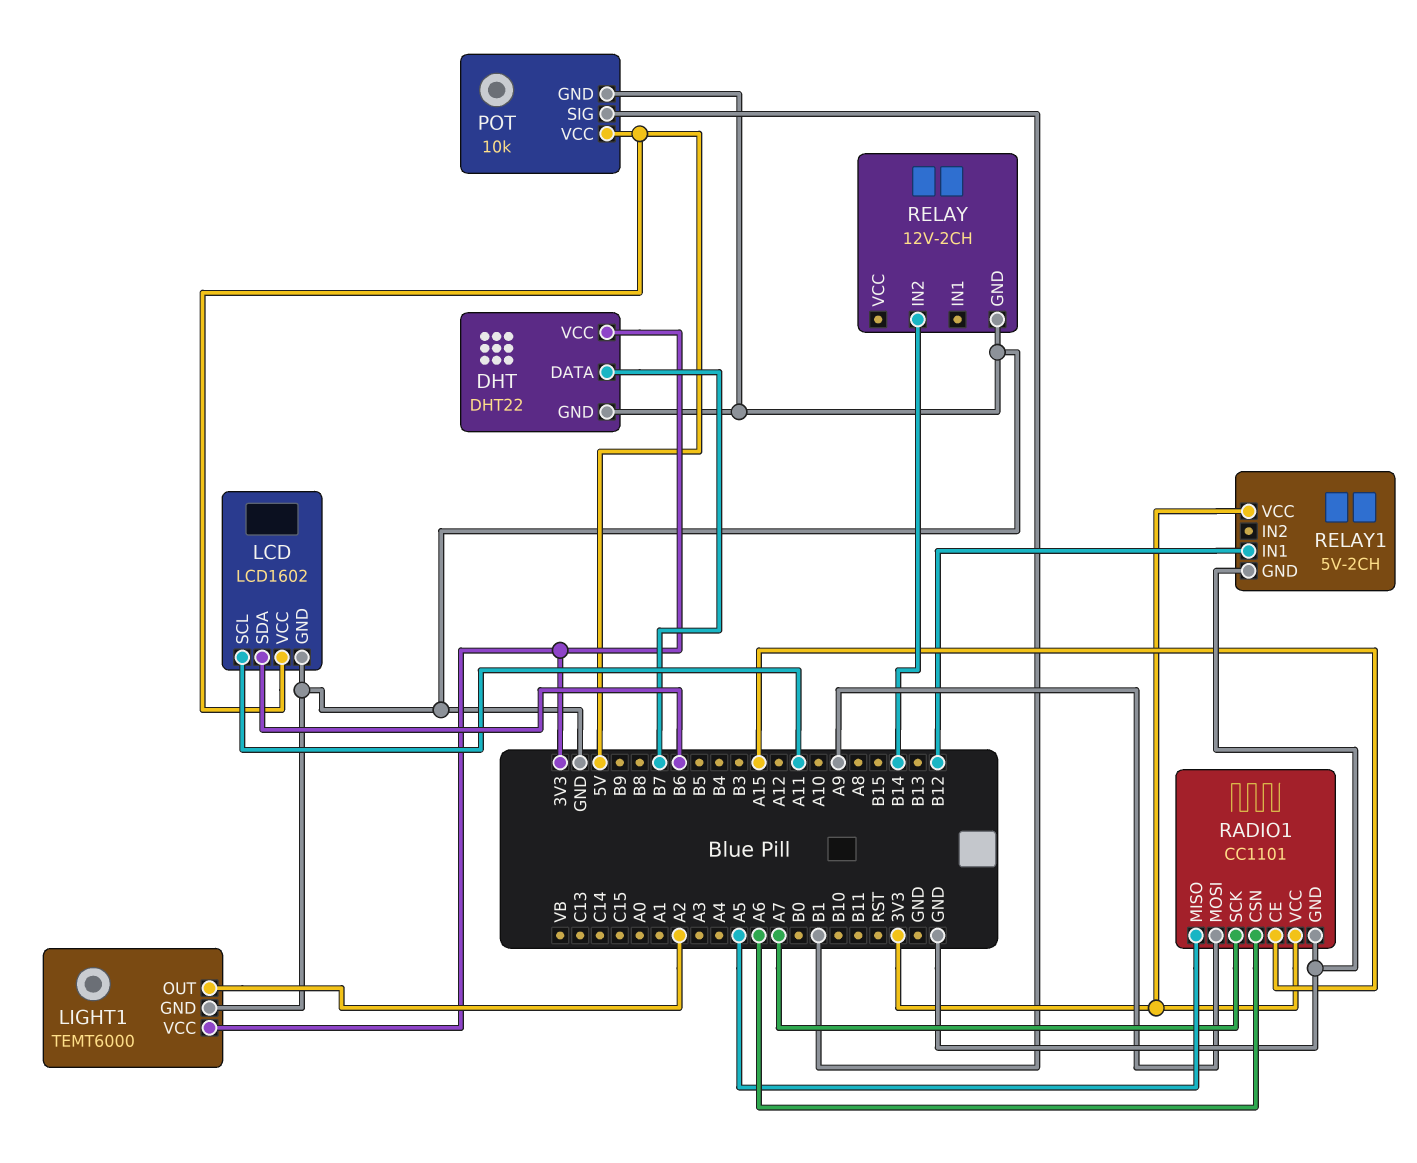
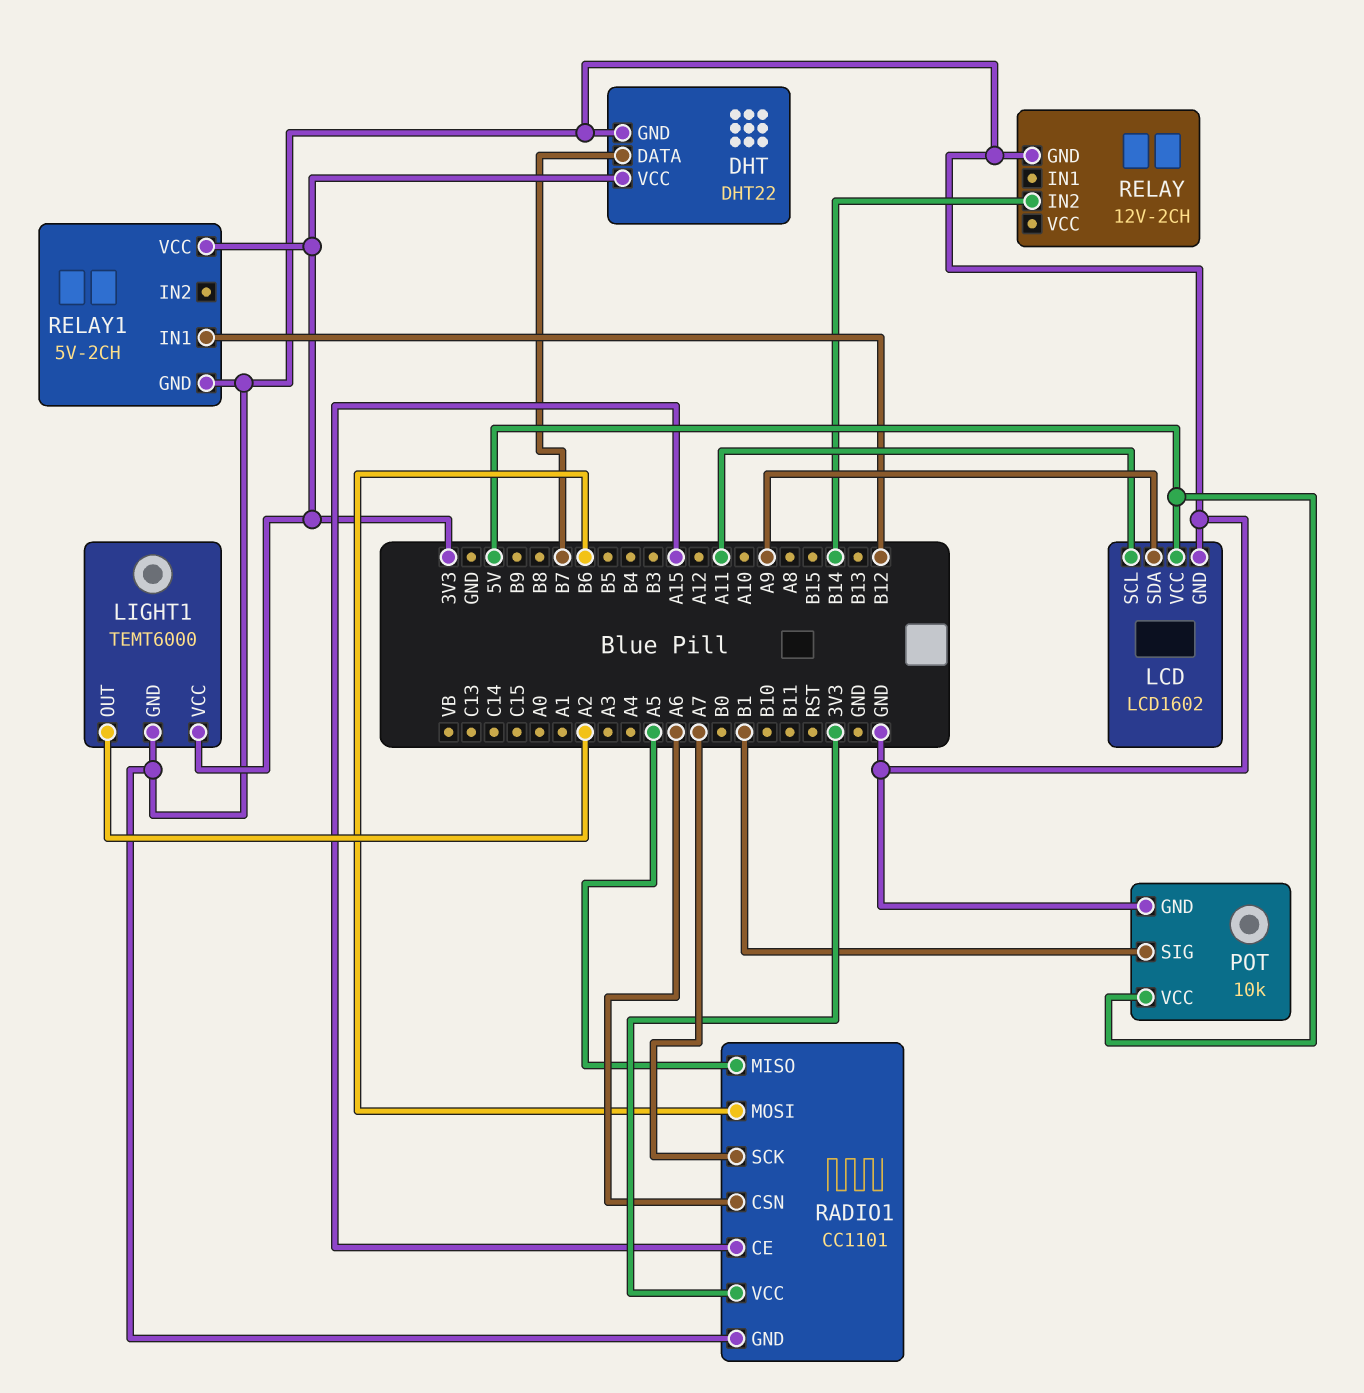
LCD pin SDA: B6 -> A9
RADIO1 pin MOSI: A9 -> B6

